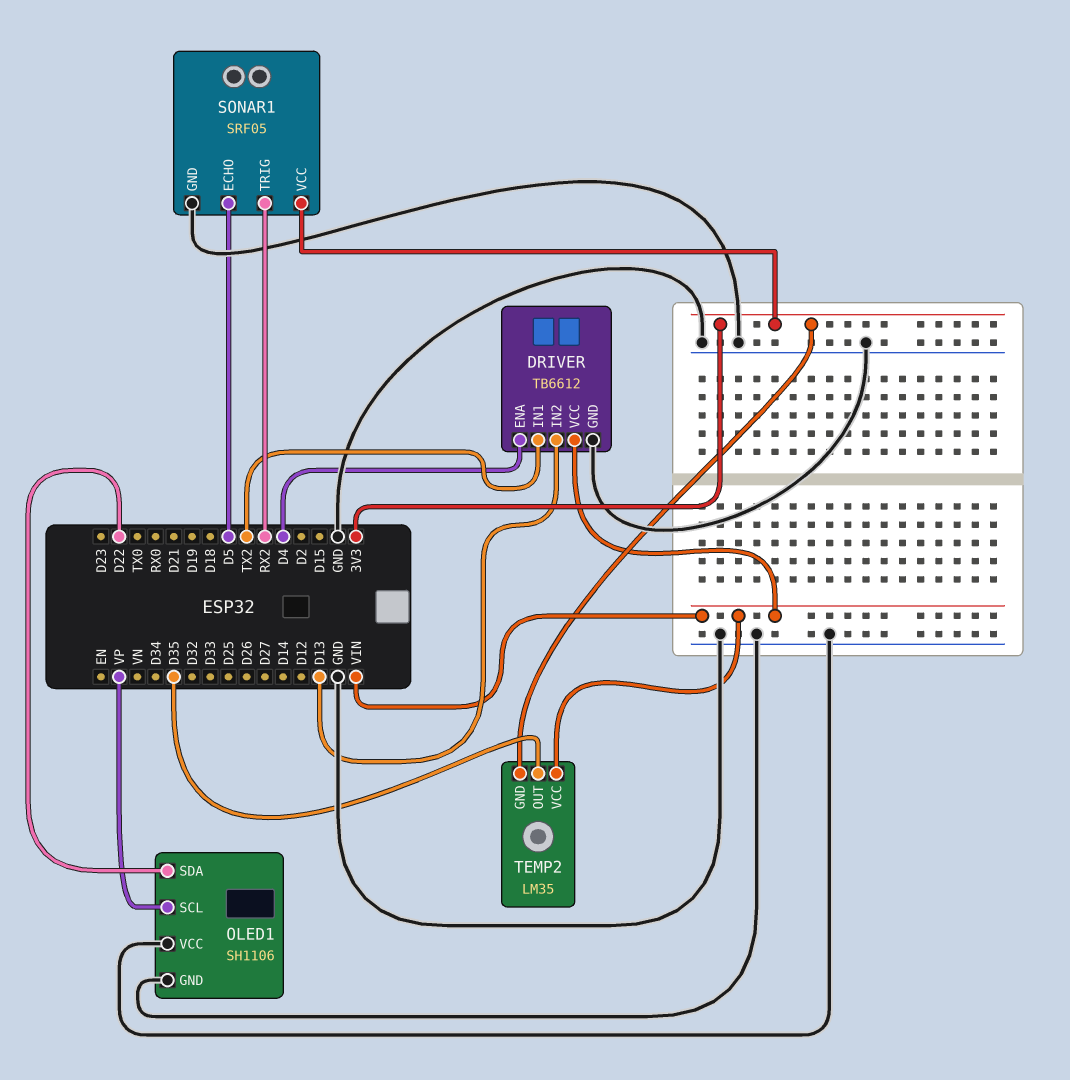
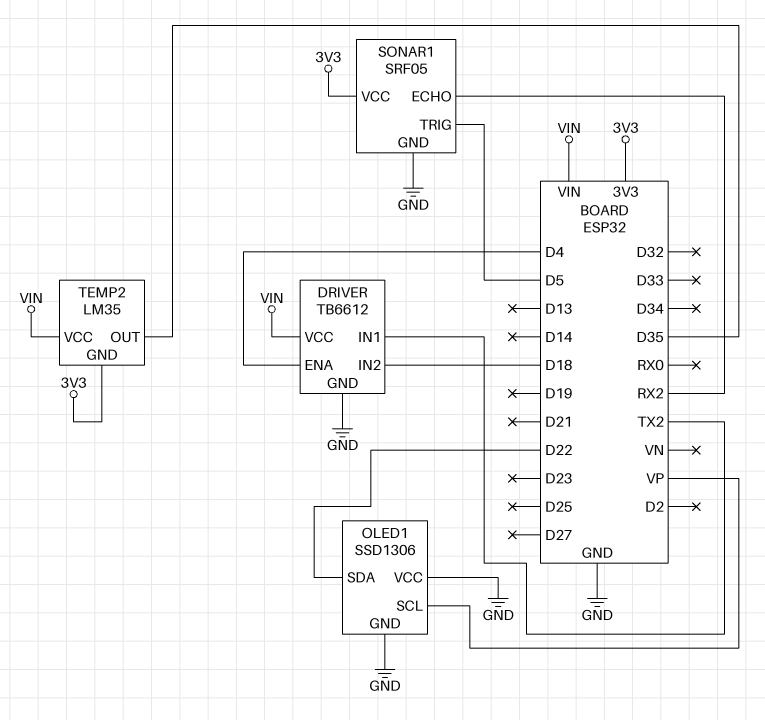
DRIVER pin IN2: D13 -> D18
OLED1: SH1106 -> SSD1306
SONAR1 pin ECHO: D5 -> RX2
SONAR1 pin TRIG: RX2 -> D5

